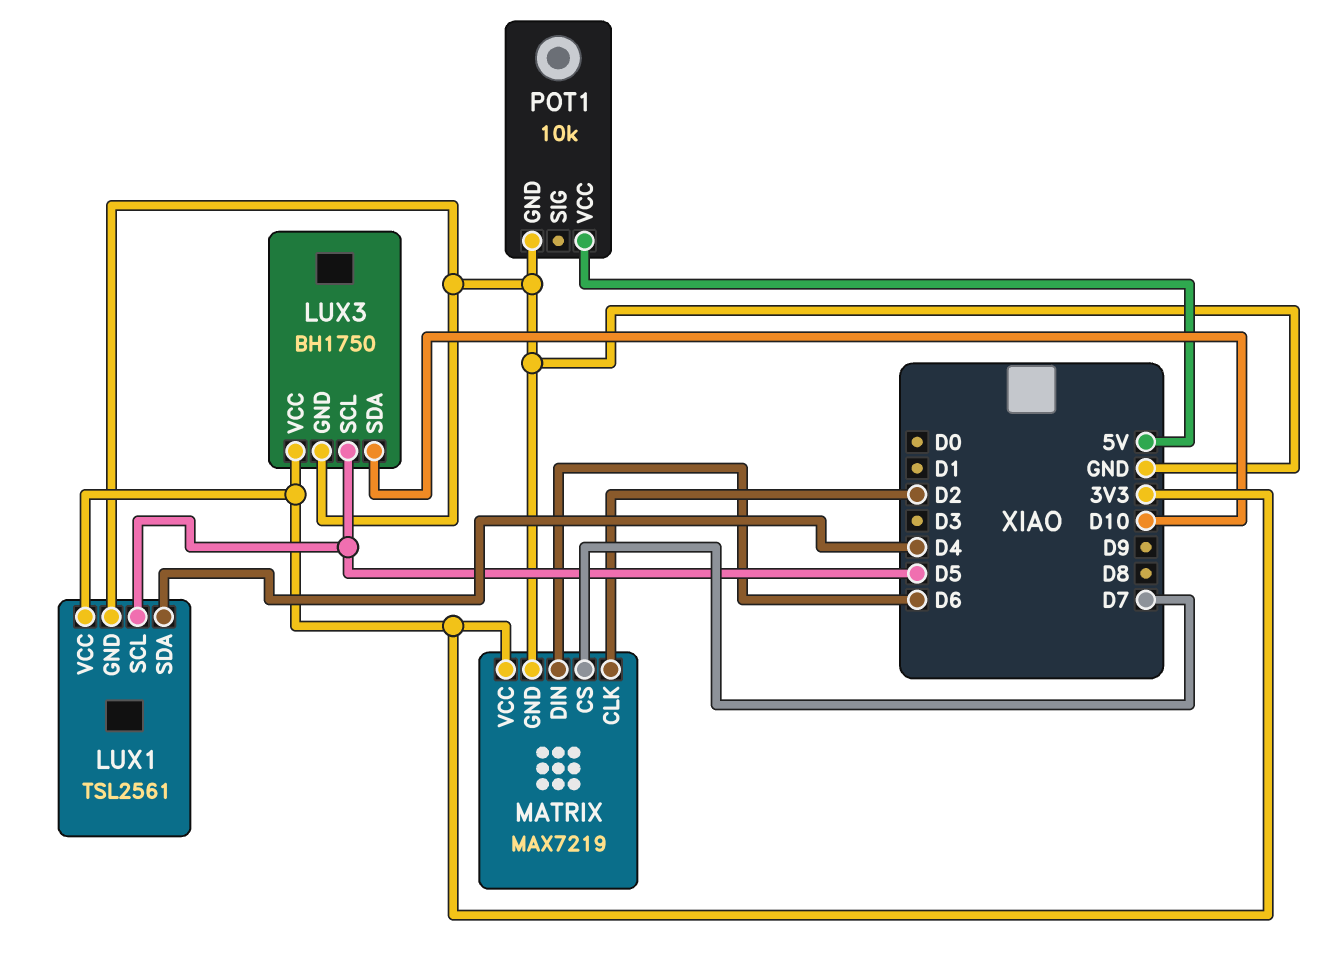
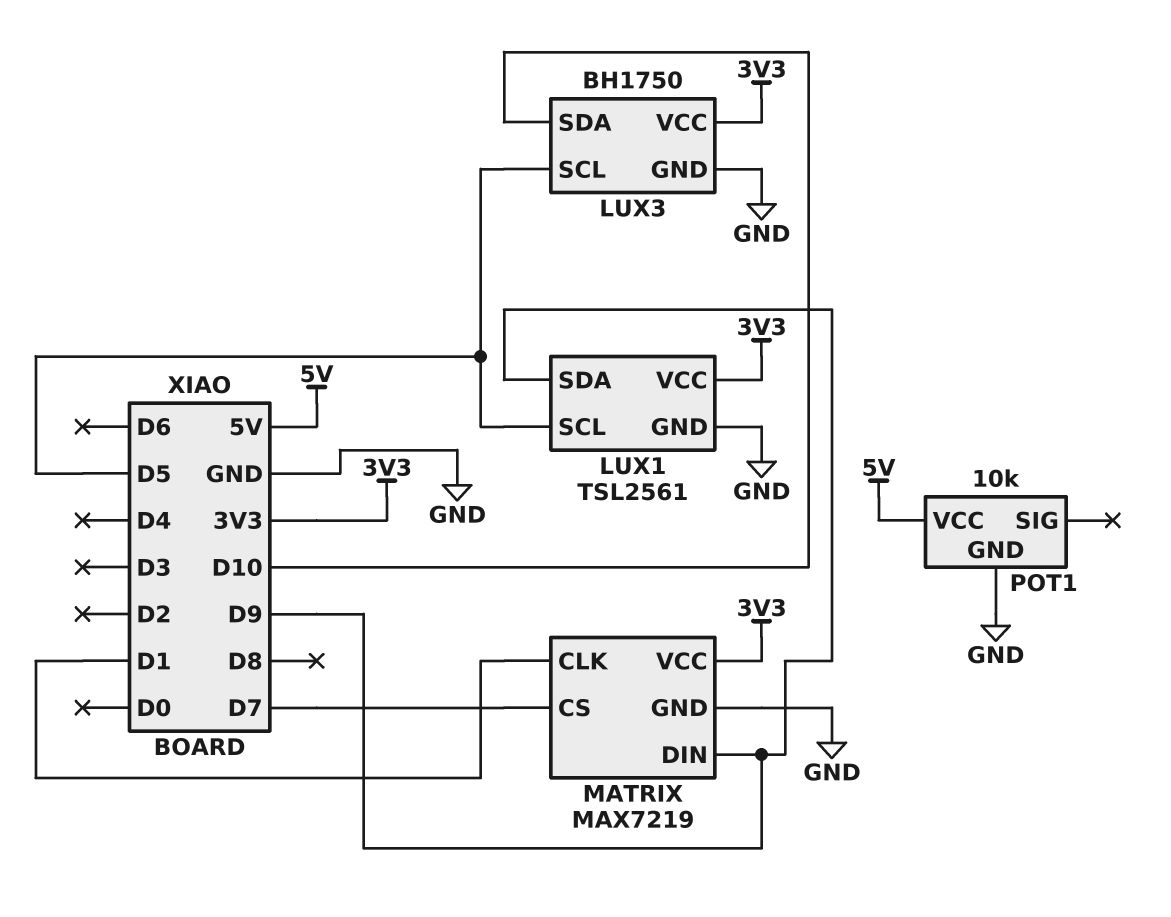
LUX1 pin SDA: D4 -> D9
MATRIX pin CLK: D2 -> D1
MATRIX pin DIN: D6 -> D9

